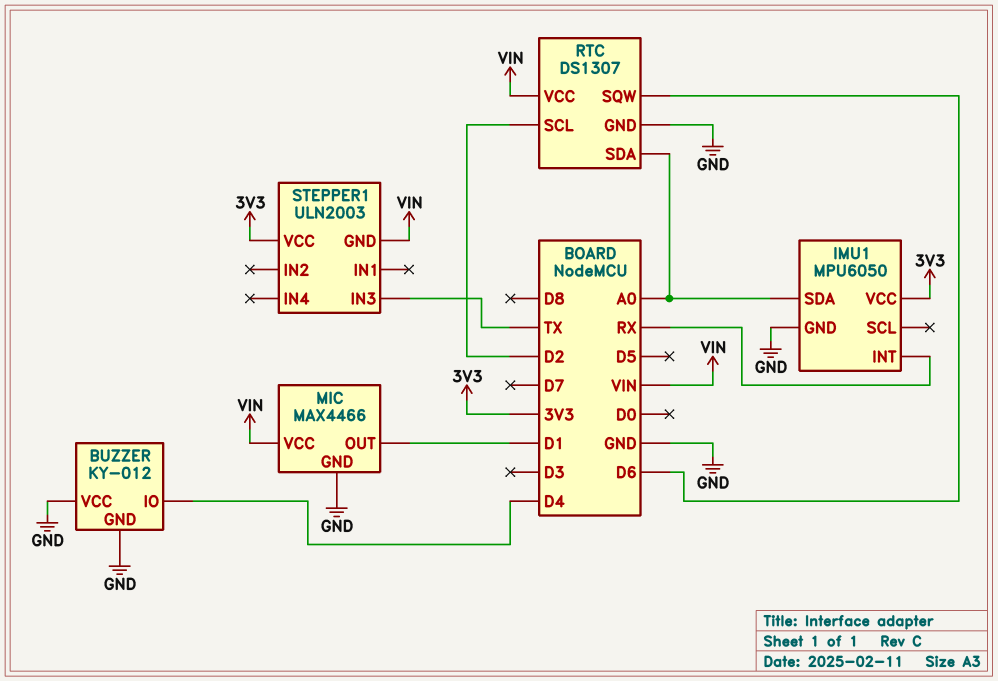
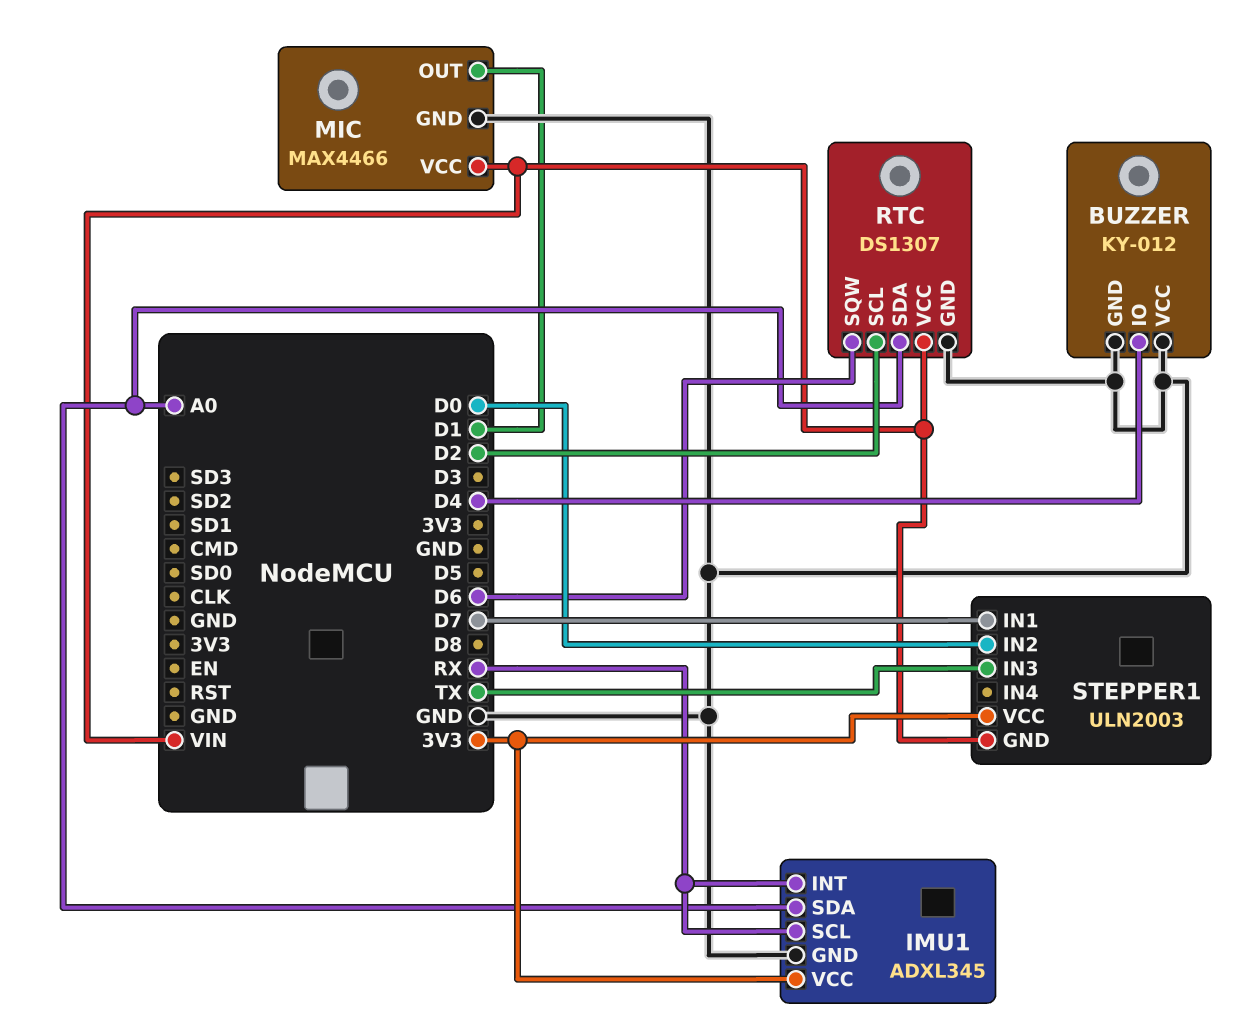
IMU1: MPU6050 -> ADXL345
IMU1 pin SCL: none -> RX
STEPPER1 pin IN1: none -> D7
STEPPER1 pin IN2: none -> D0

